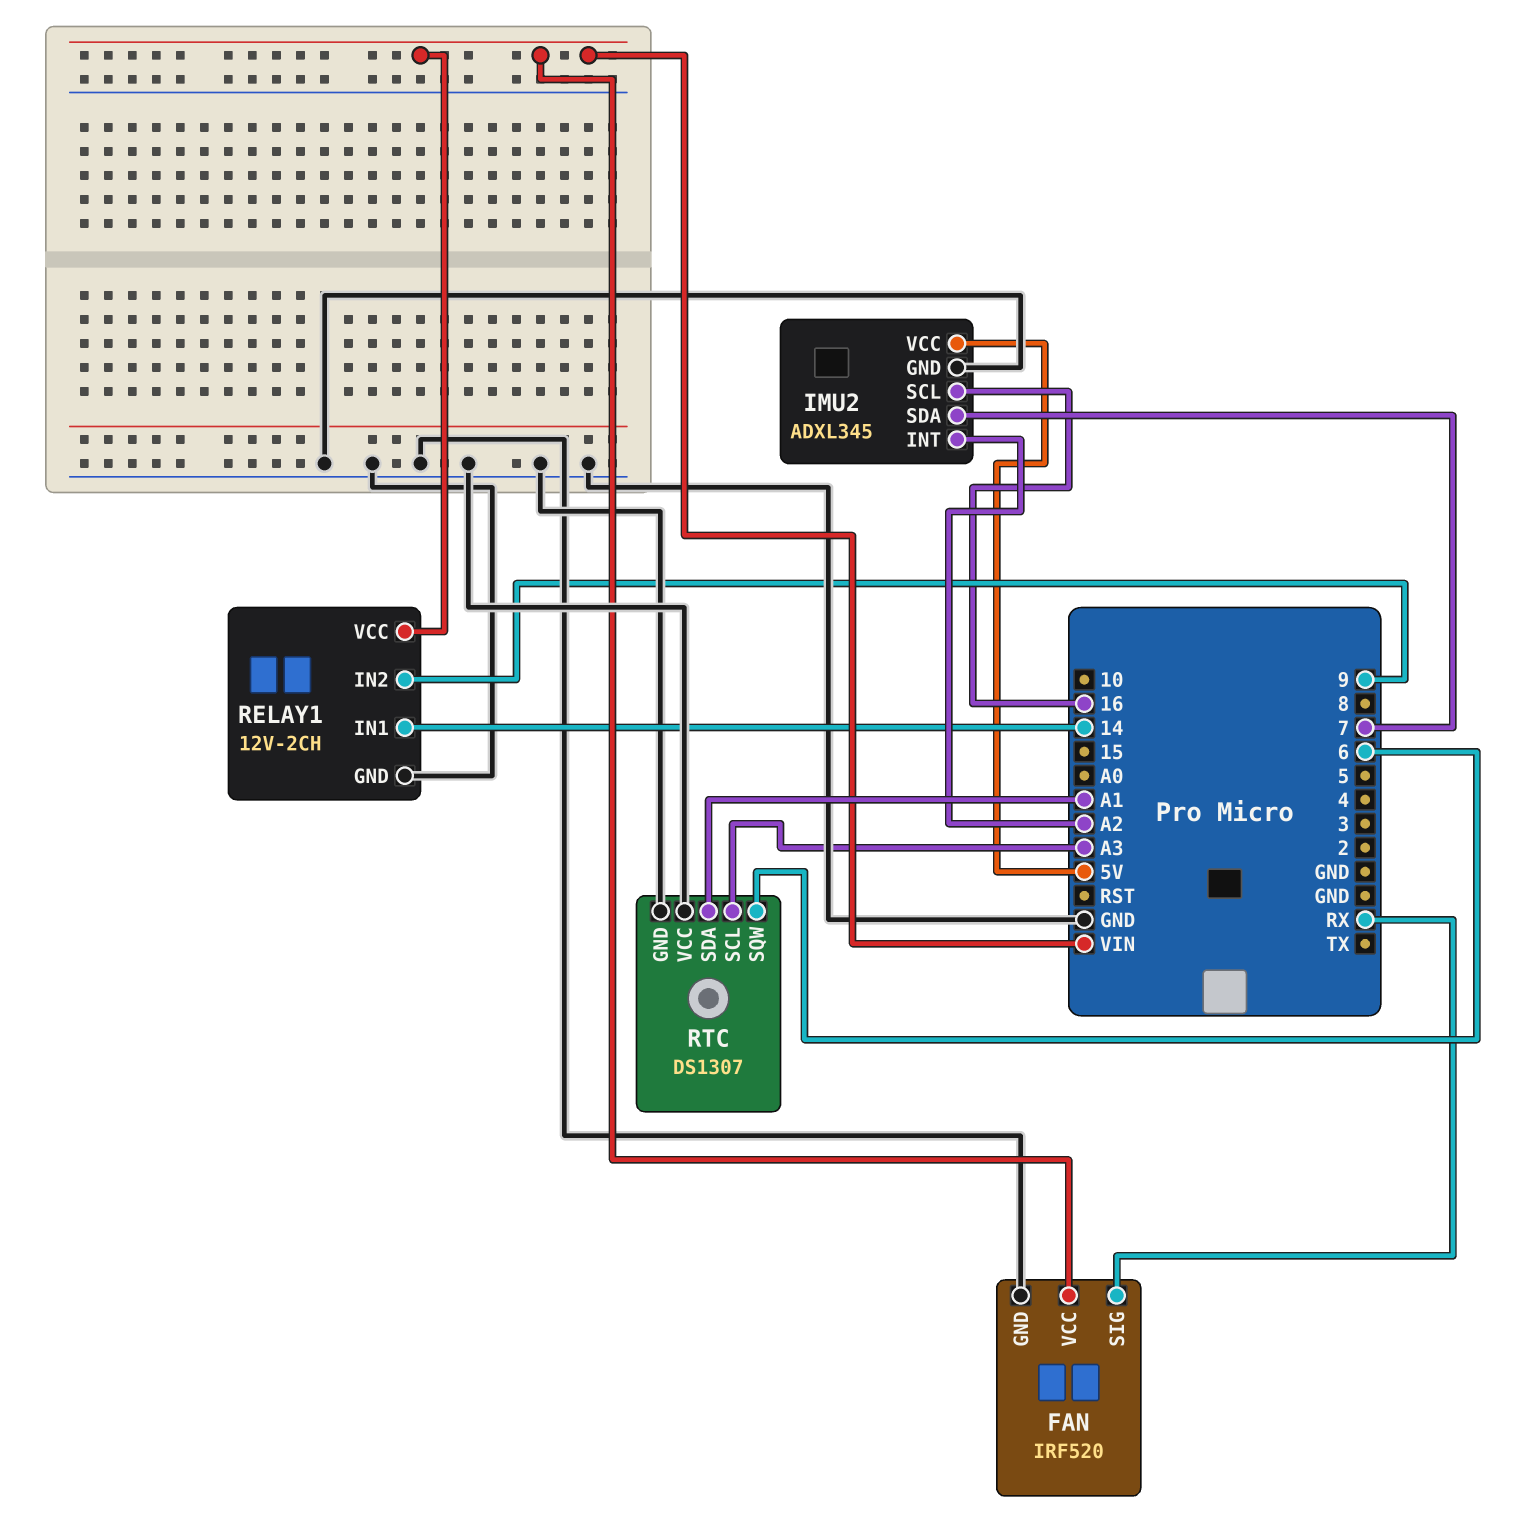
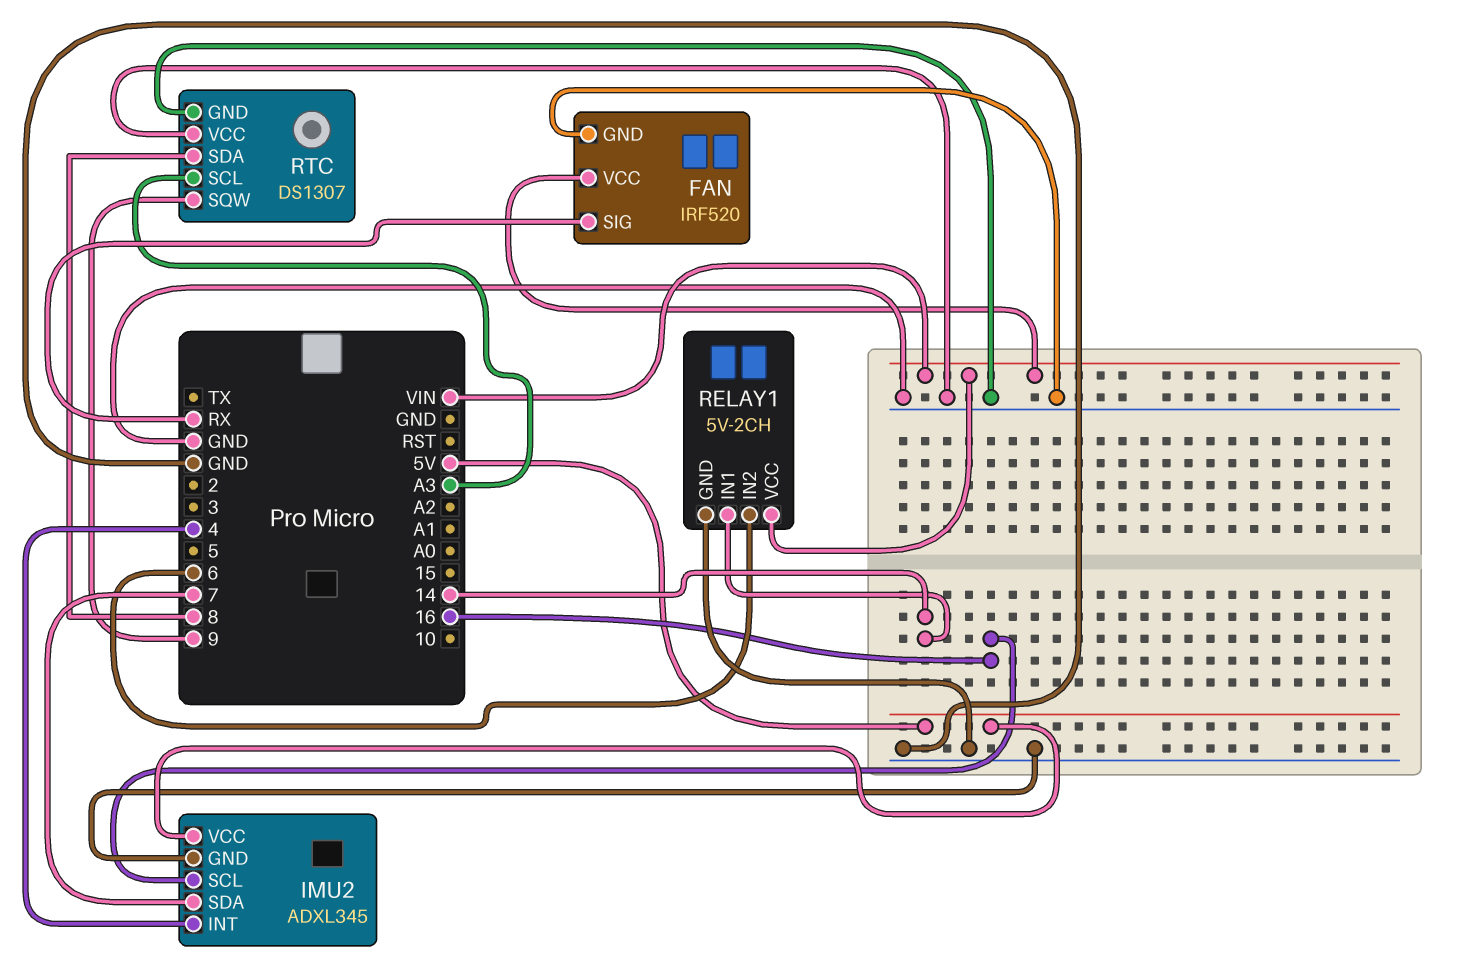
IMU2 pin INT: A2 -> 4
RELAY1: 12V-2CH -> 5V-2CH
RELAY1 pin IN2: 9 -> 6
RTC pin SDA: A1 -> 8
RTC pin SQW: 6 -> 9

